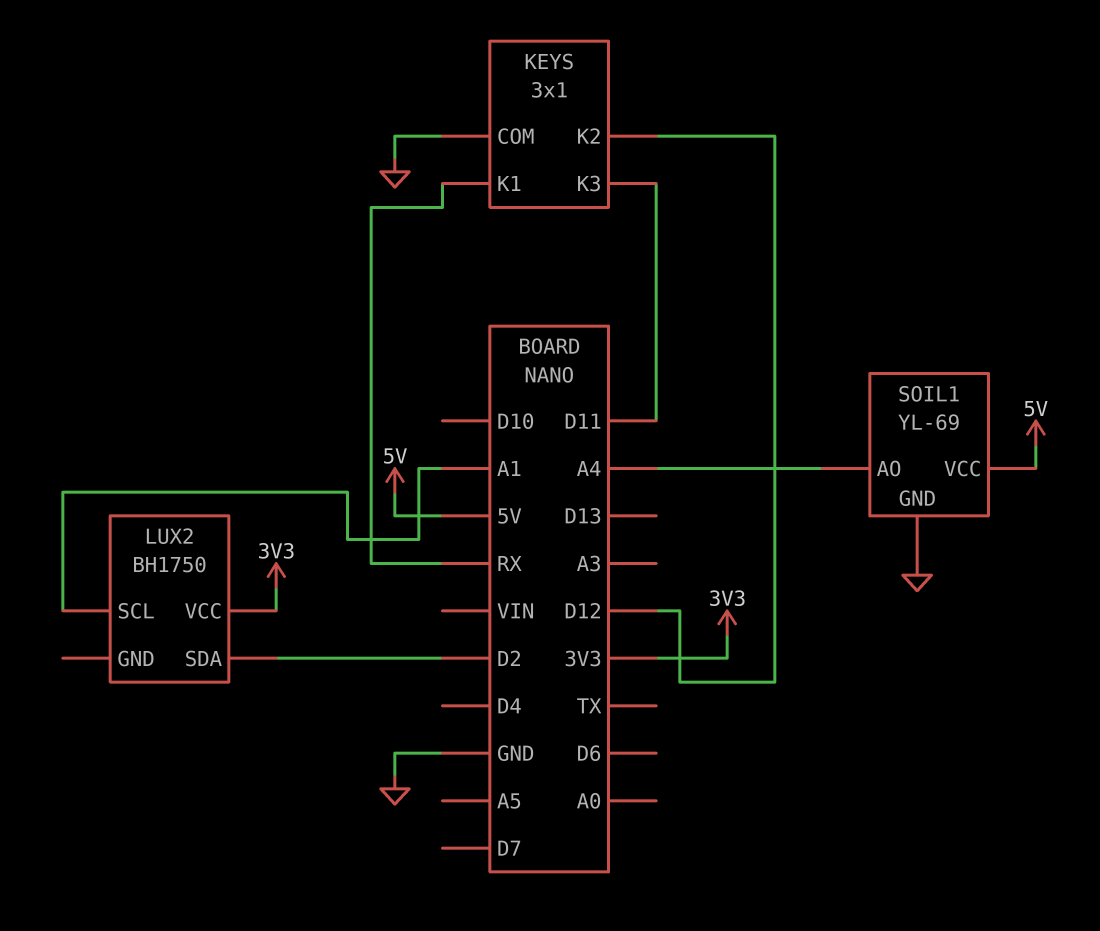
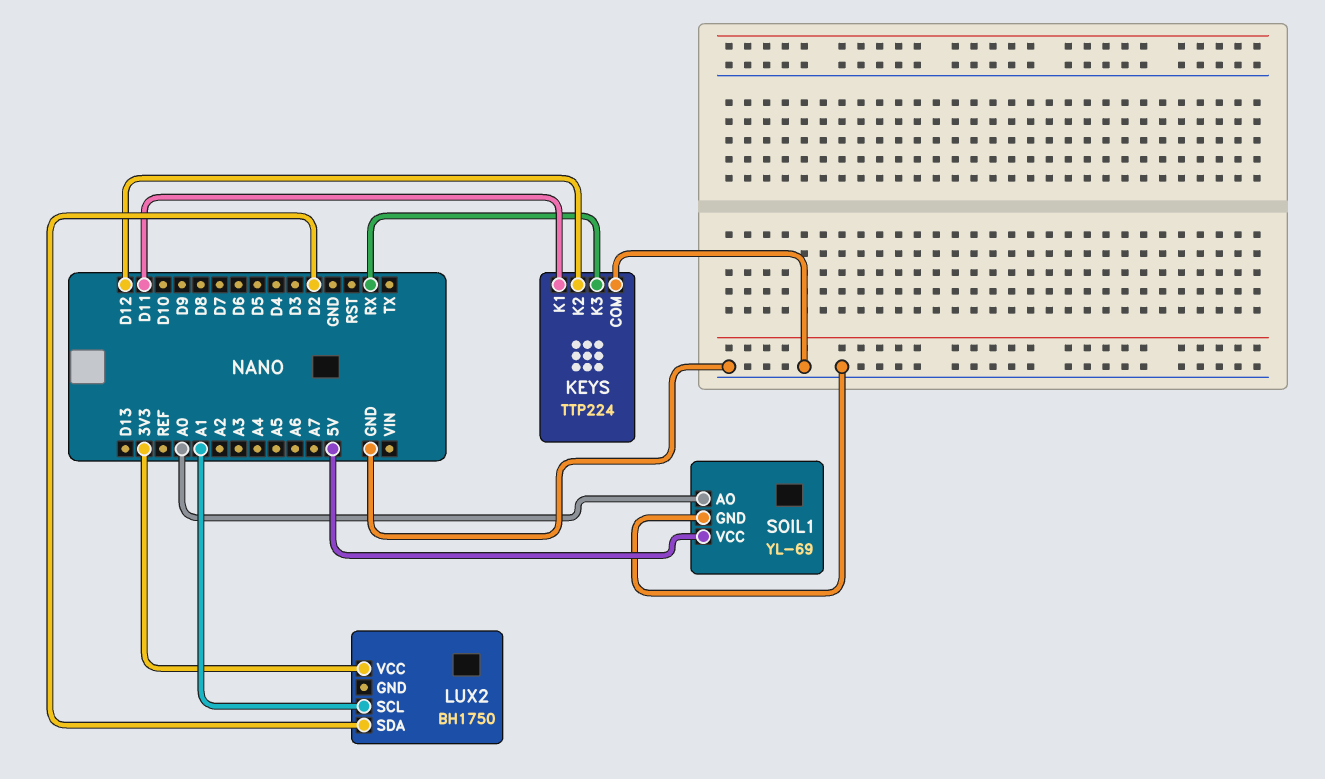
KEYS: 3x1 -> TTP224
KEYS pin K1: RX -> D11
KEYS pin K3: D11 -> RX
SOIL1 pin AO: A4 -> A0

